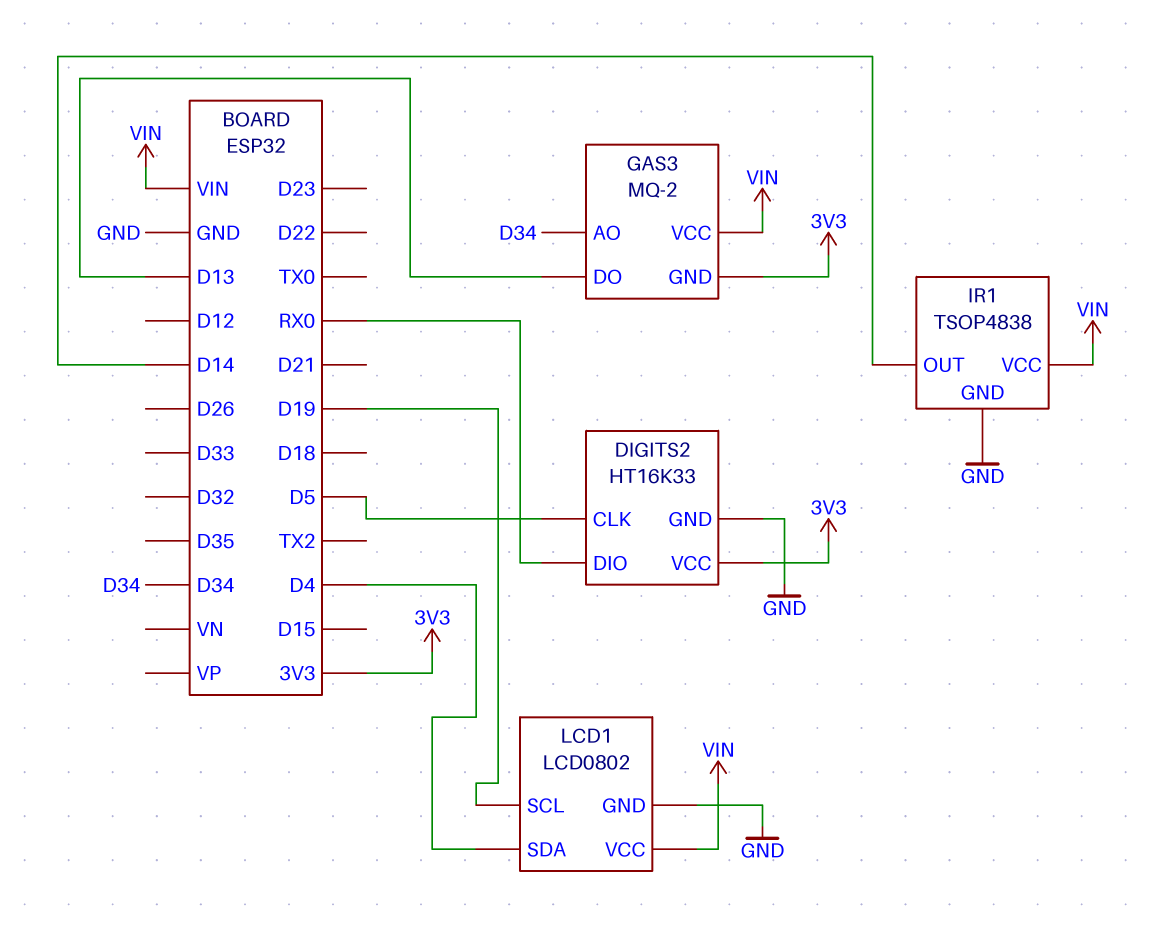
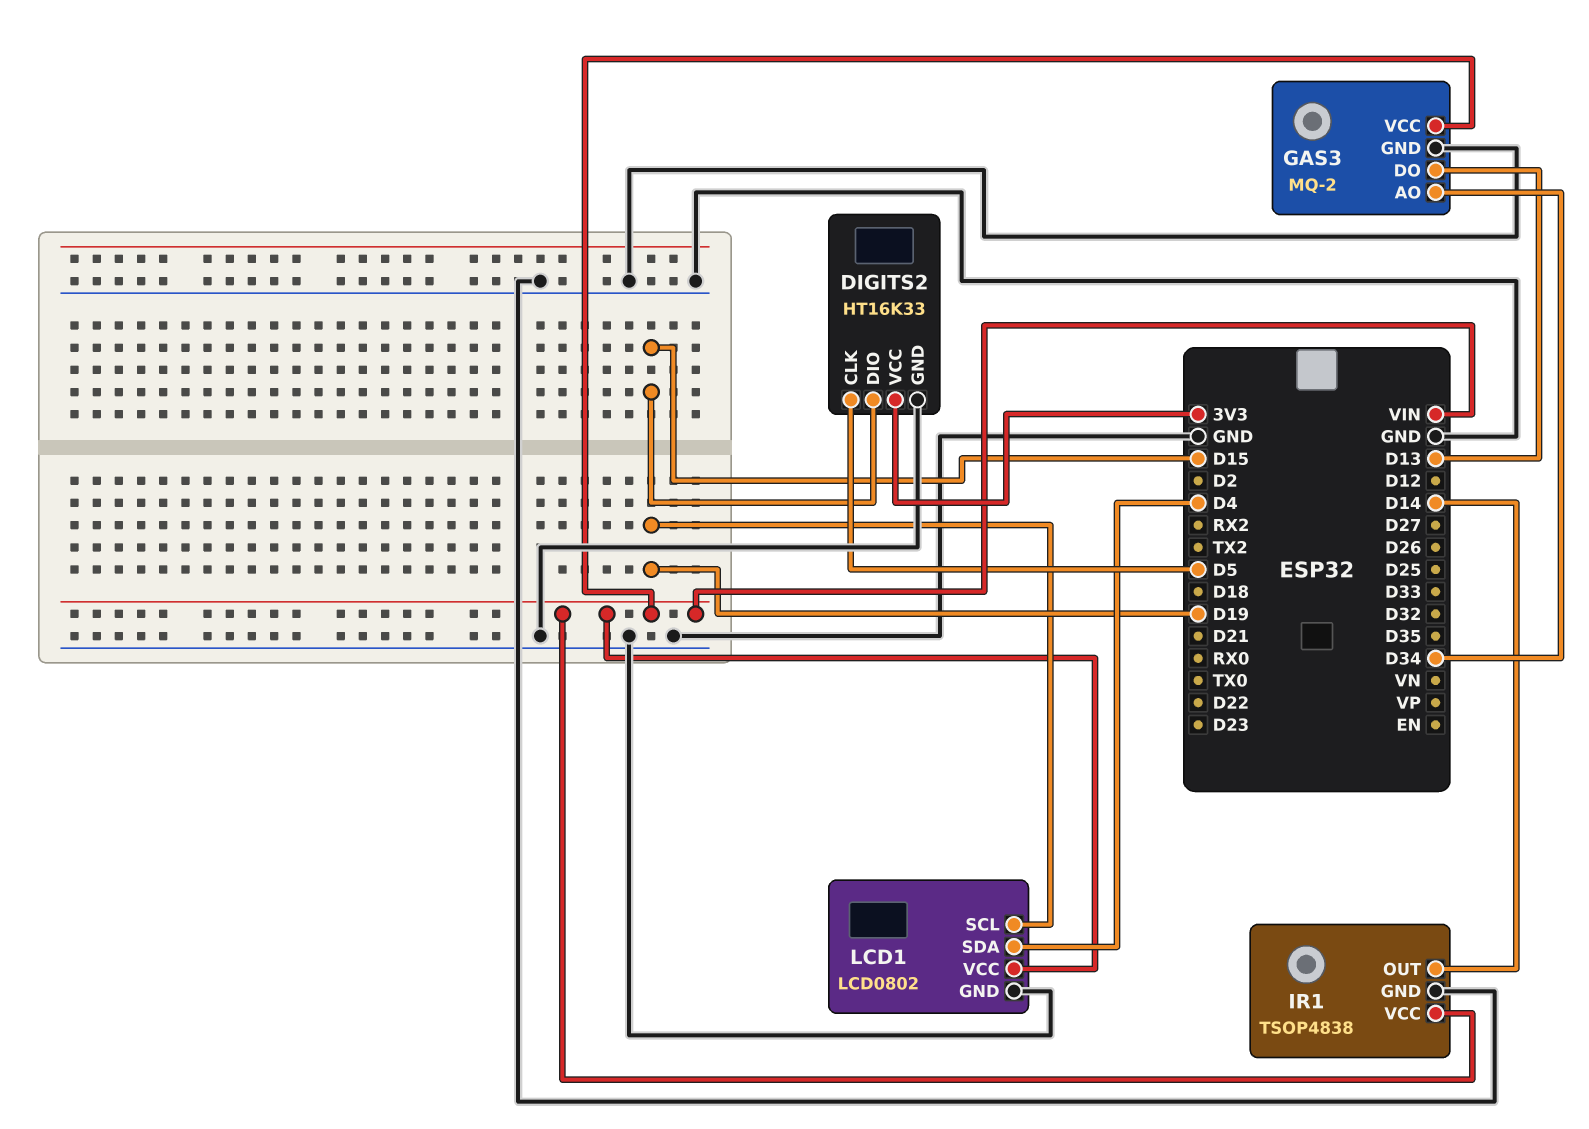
DIGITS2 pin DIO: RX0 -> D15
GAS3 pin GND: 3V3 -> GND

